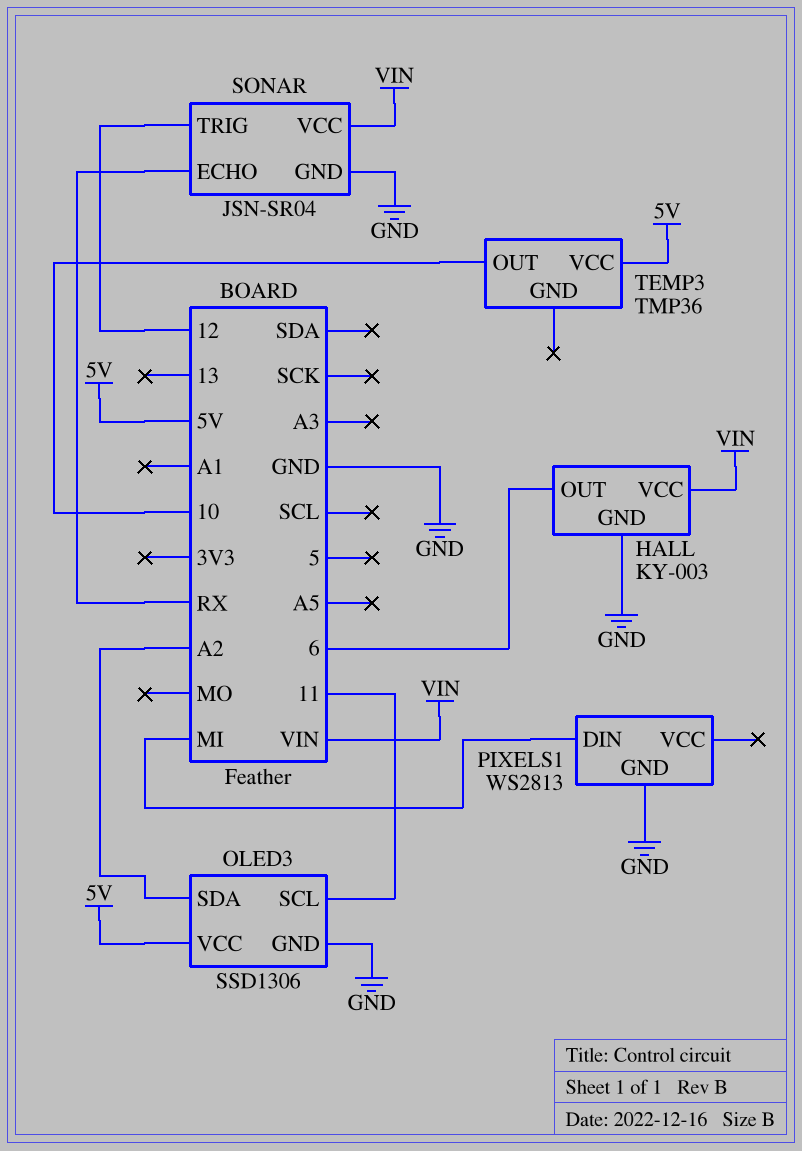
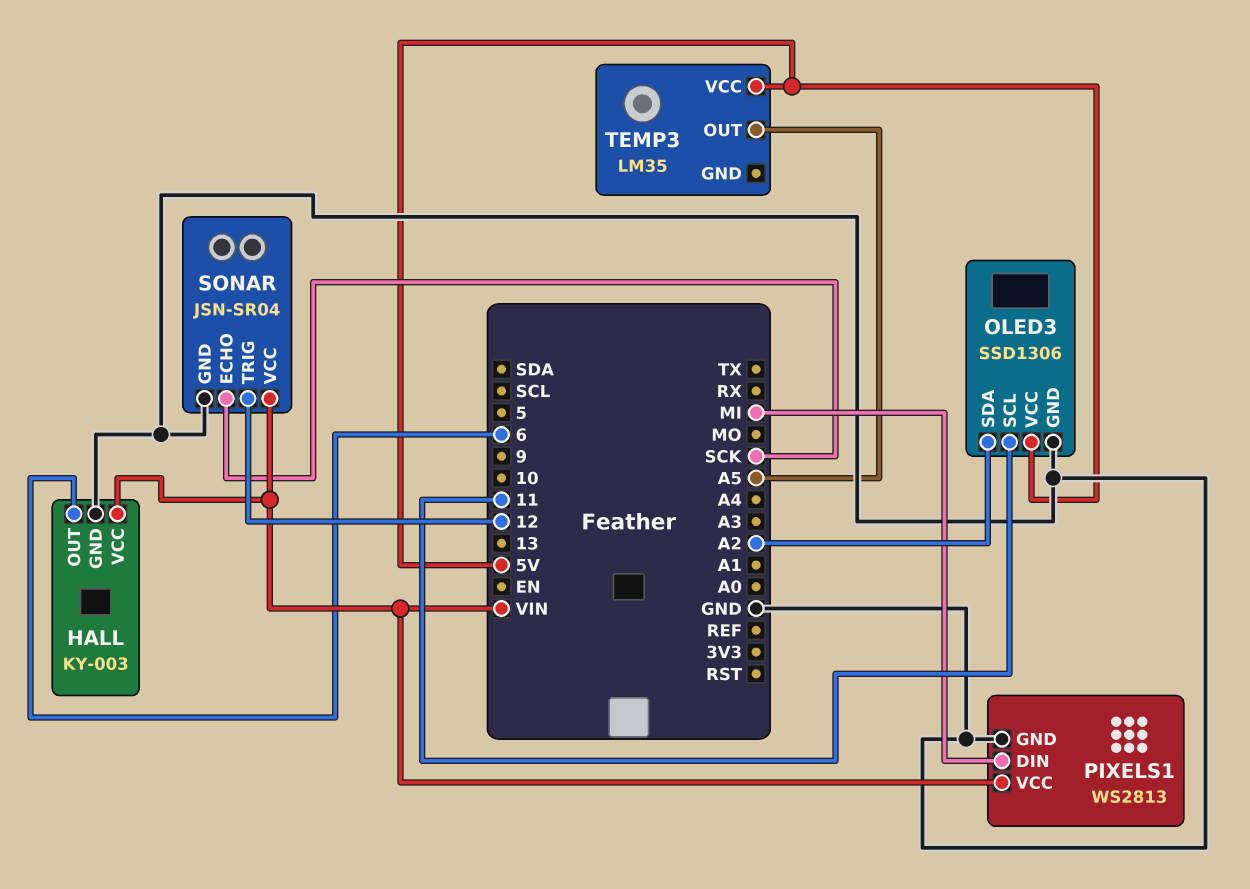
PIXELS1 pin VCC: none -> VIN
SONAR pin ECHO: RX -> SCK
TEMP3: TMP36 -> LM35
TEMP3 pin OUT: 10 -> A5

